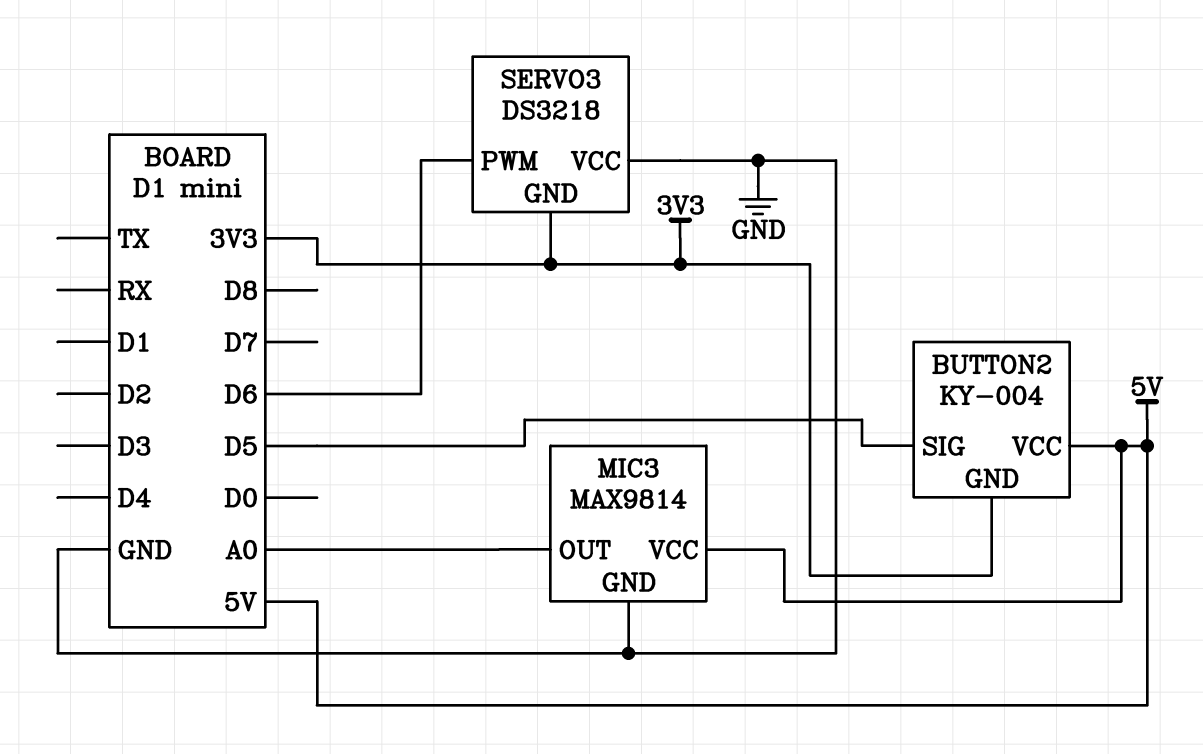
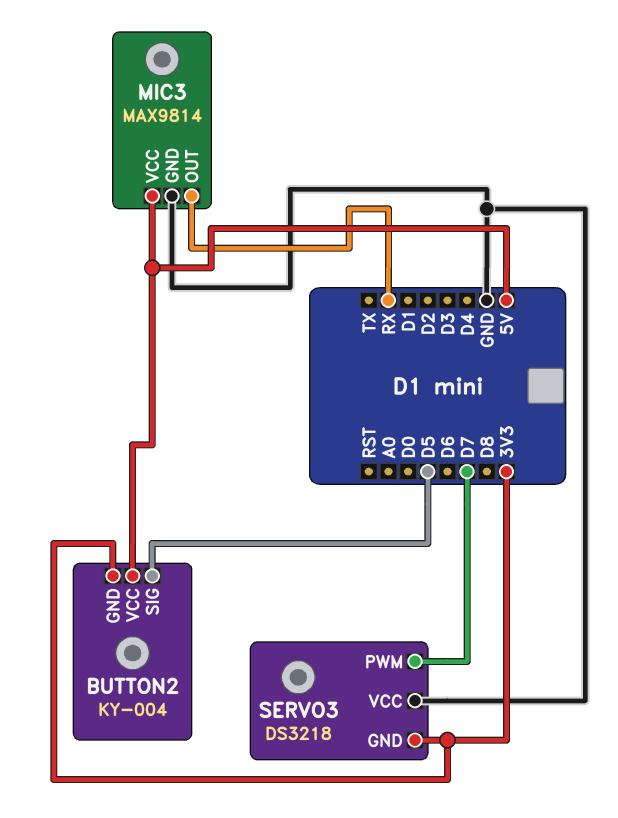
MIC3 pin OUT: A0 -> RX
SERVO3 pin PWM: D6 -> D7

